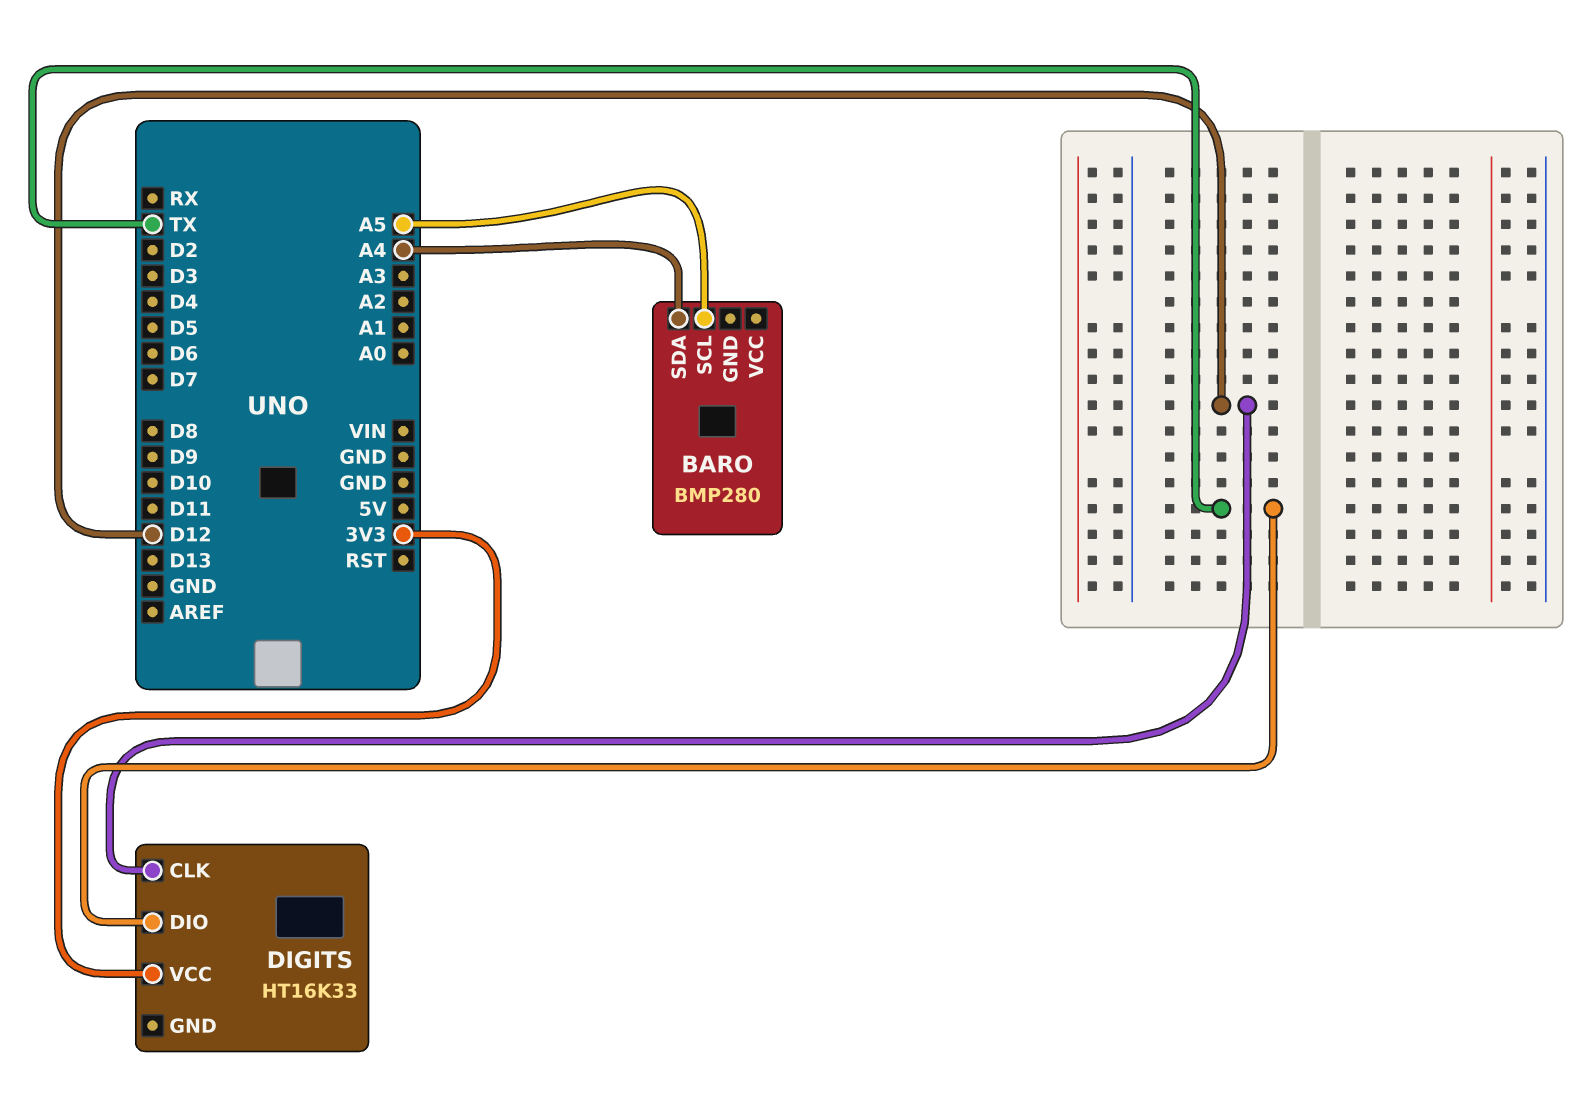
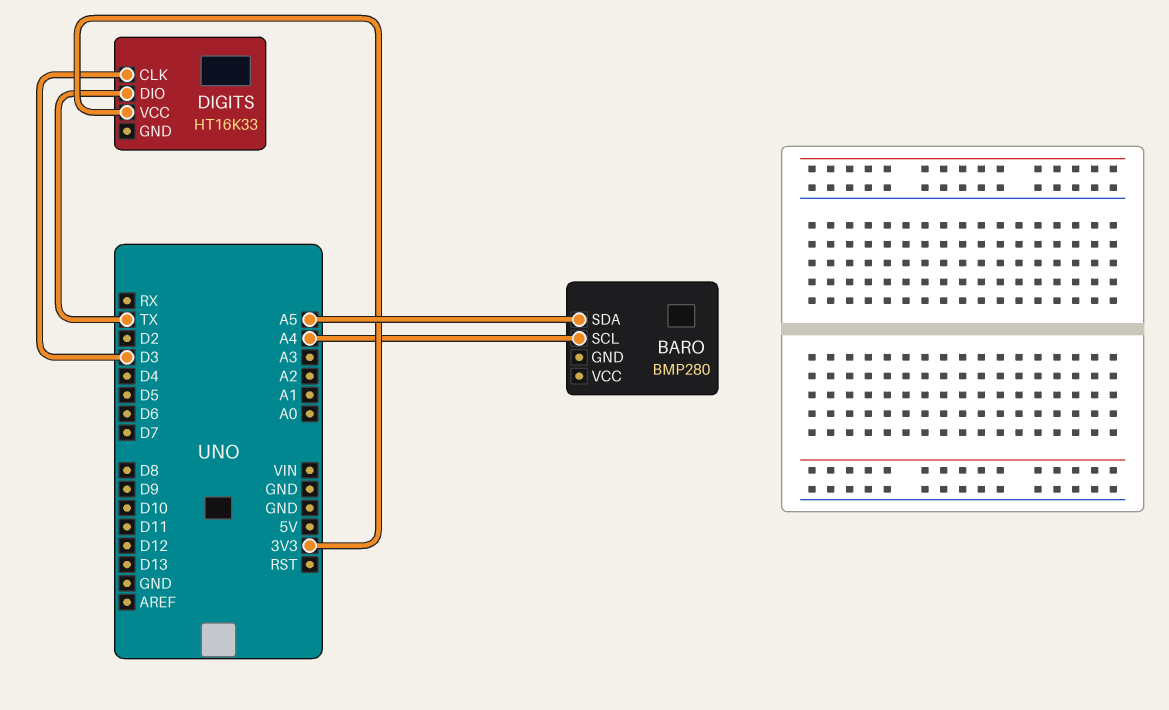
BARO pin SCL: A5 -> A4
BARO pin SDA: A4 -> A5
DIGITS pin CLK: D12 -> D3

